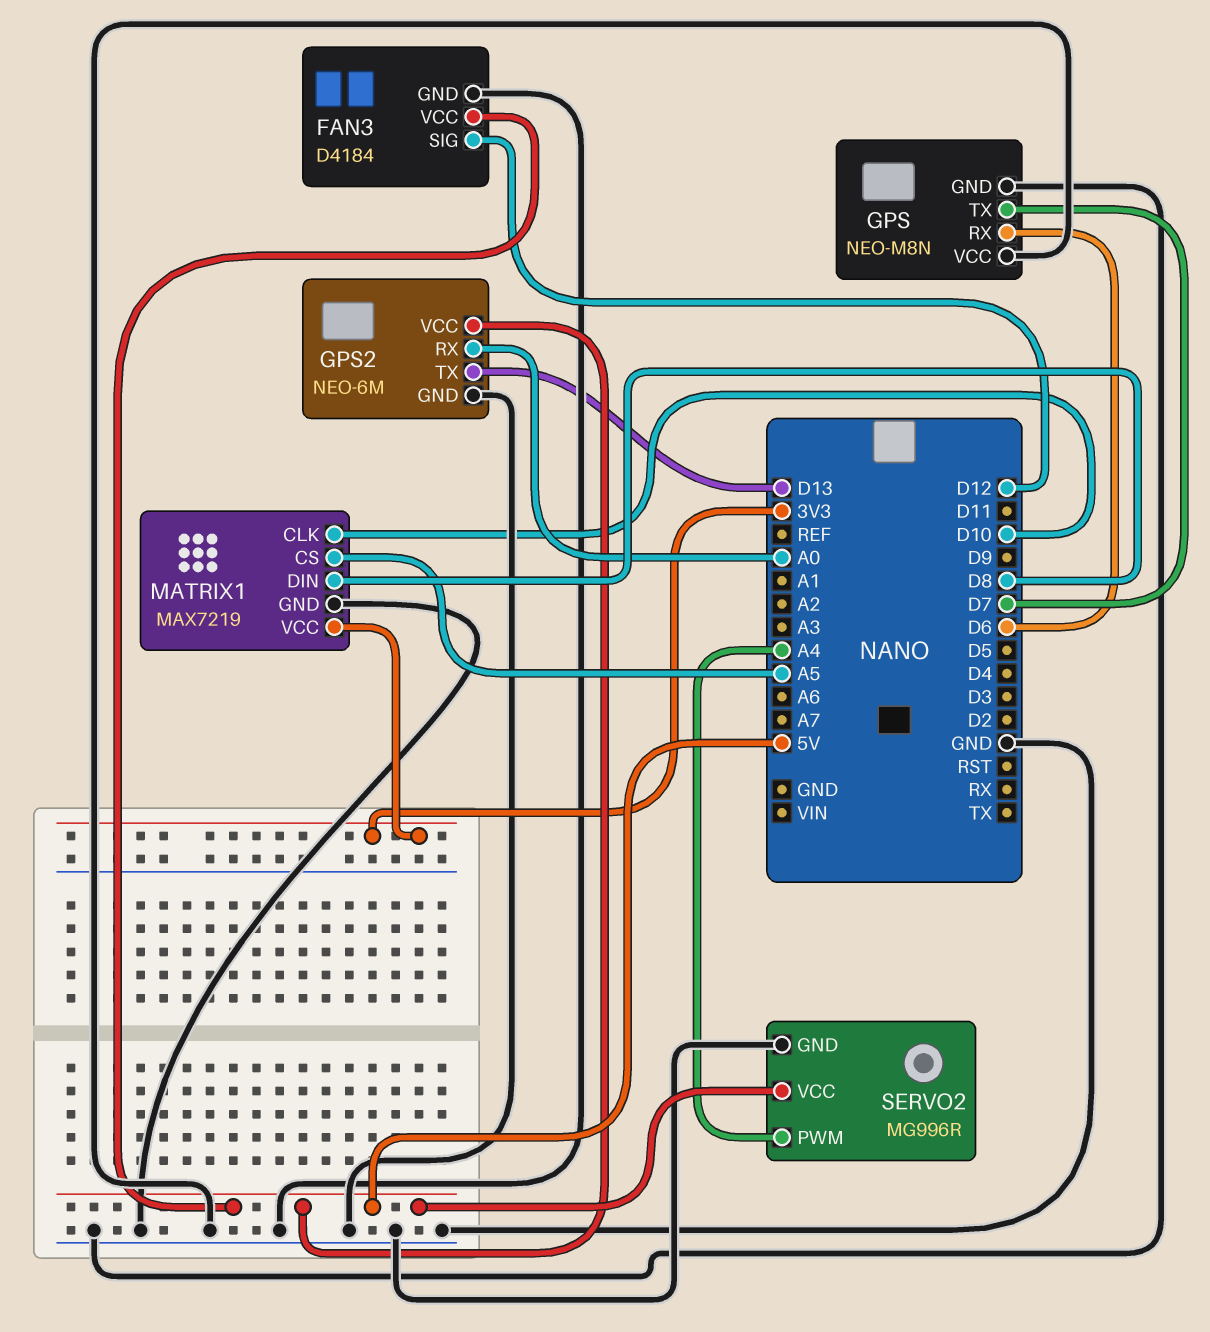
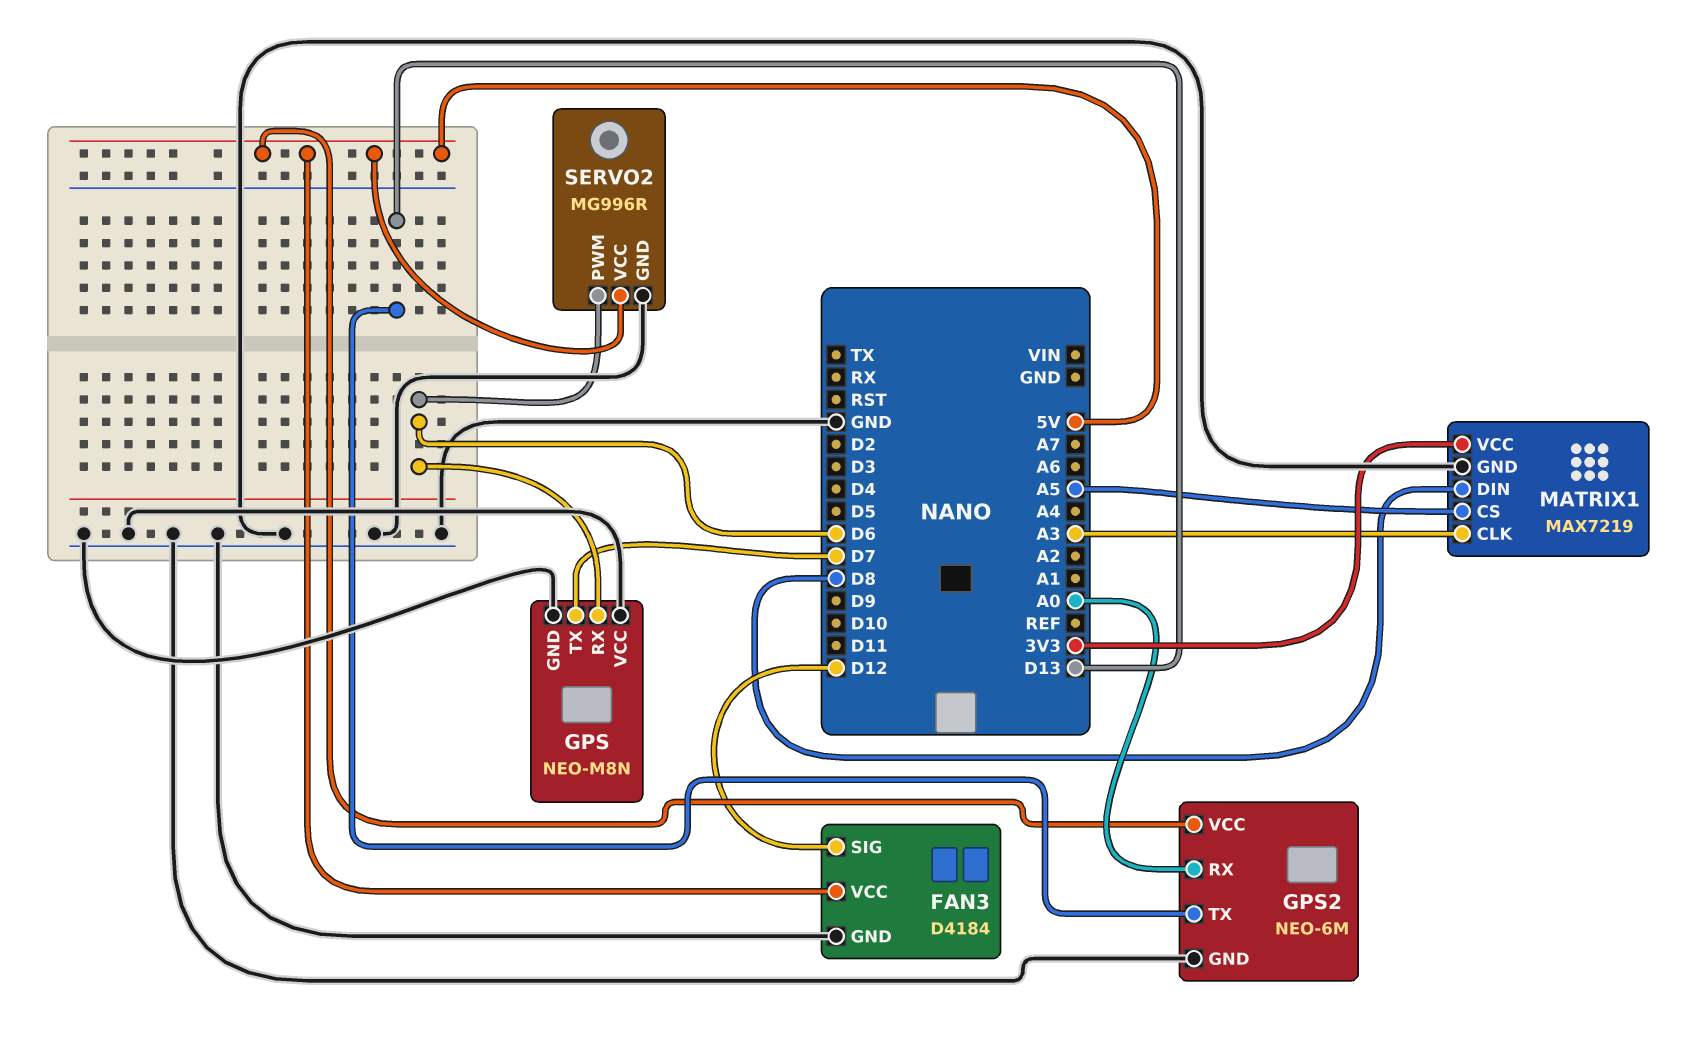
MATRIX1 pin CLK: D10 -> A3
SERVO2 pin PWM: A4 -> D6

